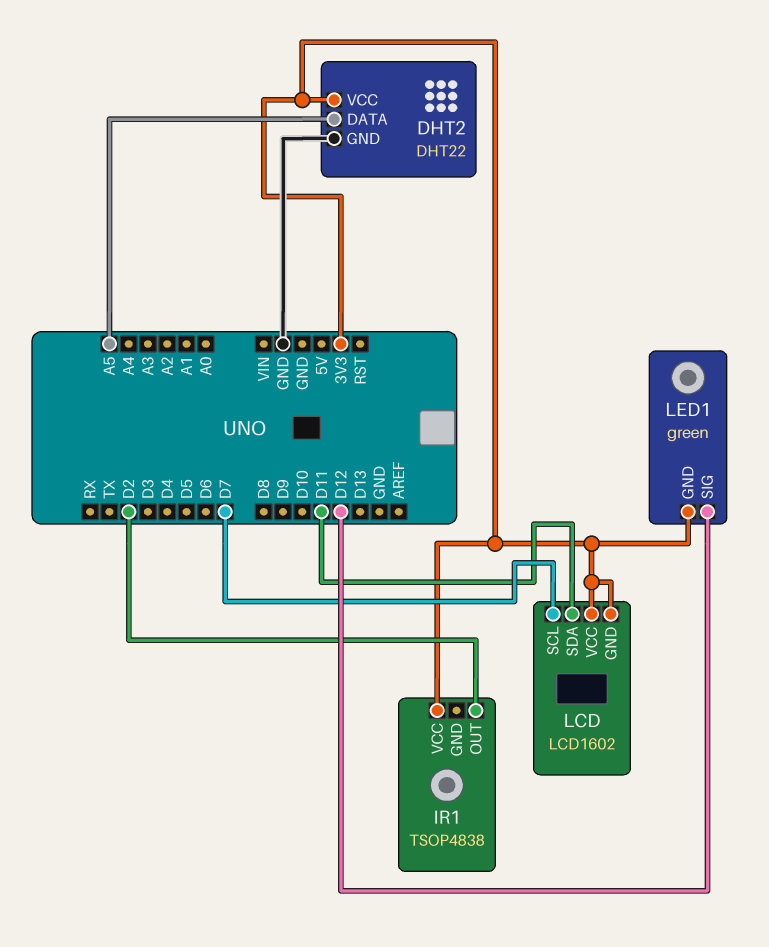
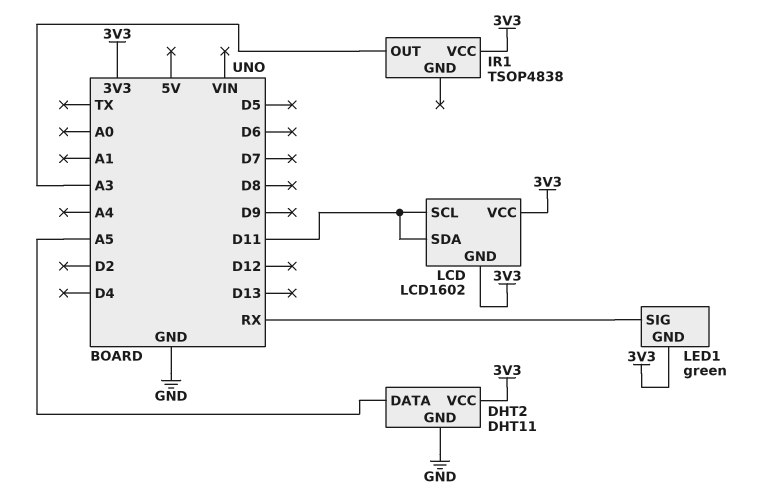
DHT2: DHT22 -> DHT11
IR1 pin OUT: D2 -> A3
LCD pin SCL: D7 -> D11
LED1 pin SIG: D12 -> RX

